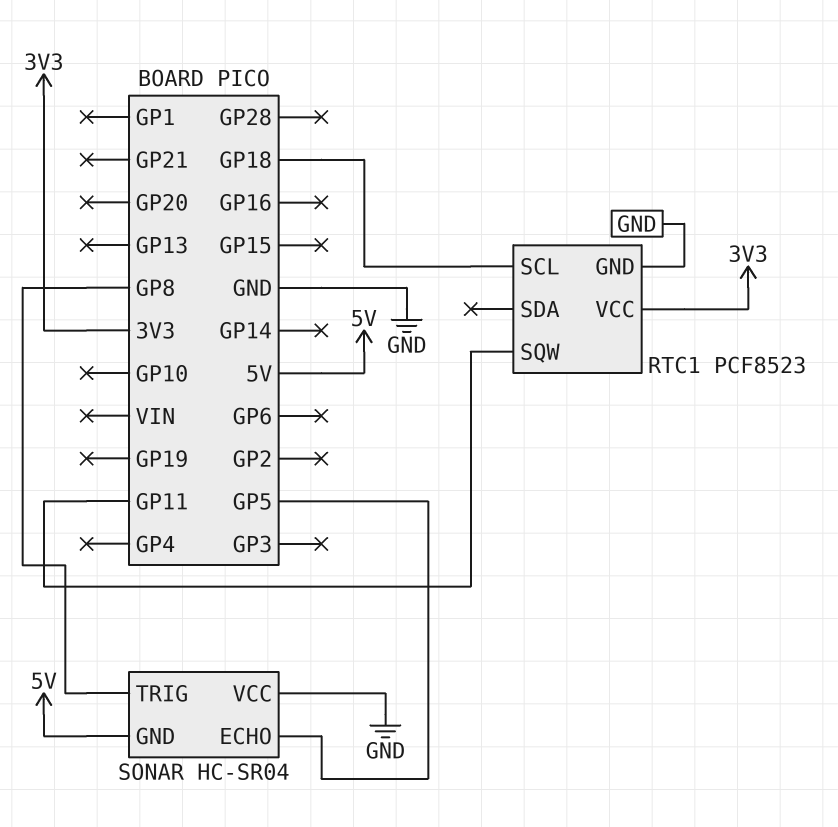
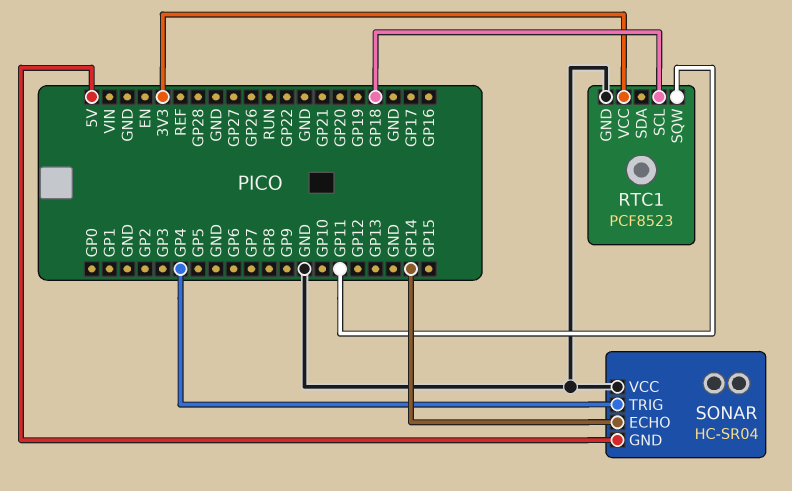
SONAR pin ECHO: GP5 -> GP14
SONAR pin TRIG: GP8 -> GP4

